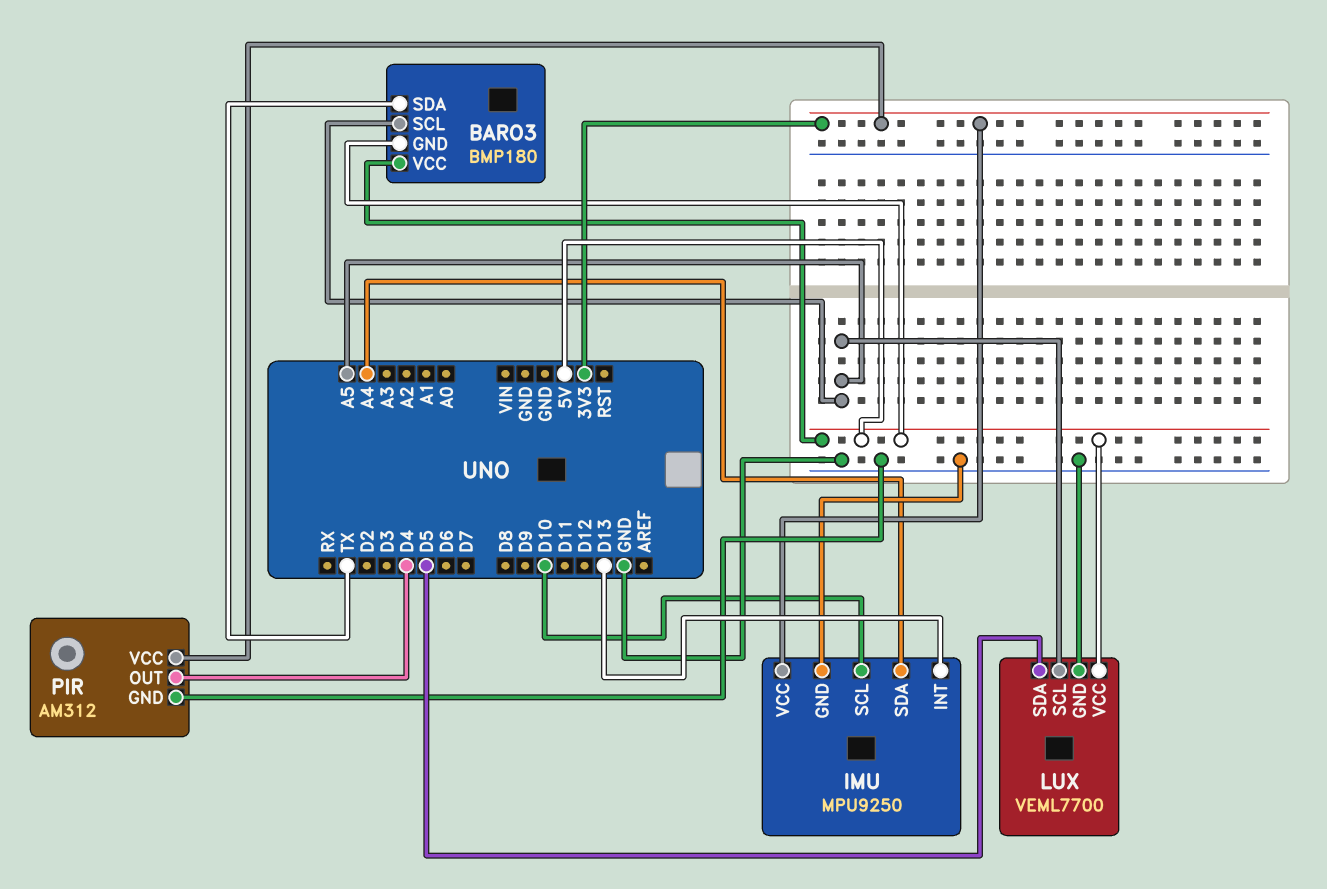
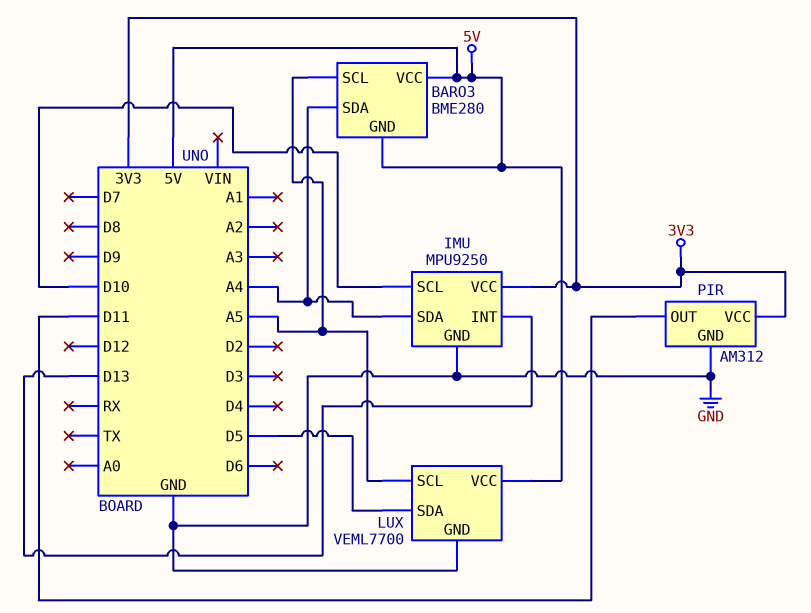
BARO3: BMP180 -> BME280
BARO3 pin SDA: TX -> A4
PIR pin OUT: D4 -> D11

